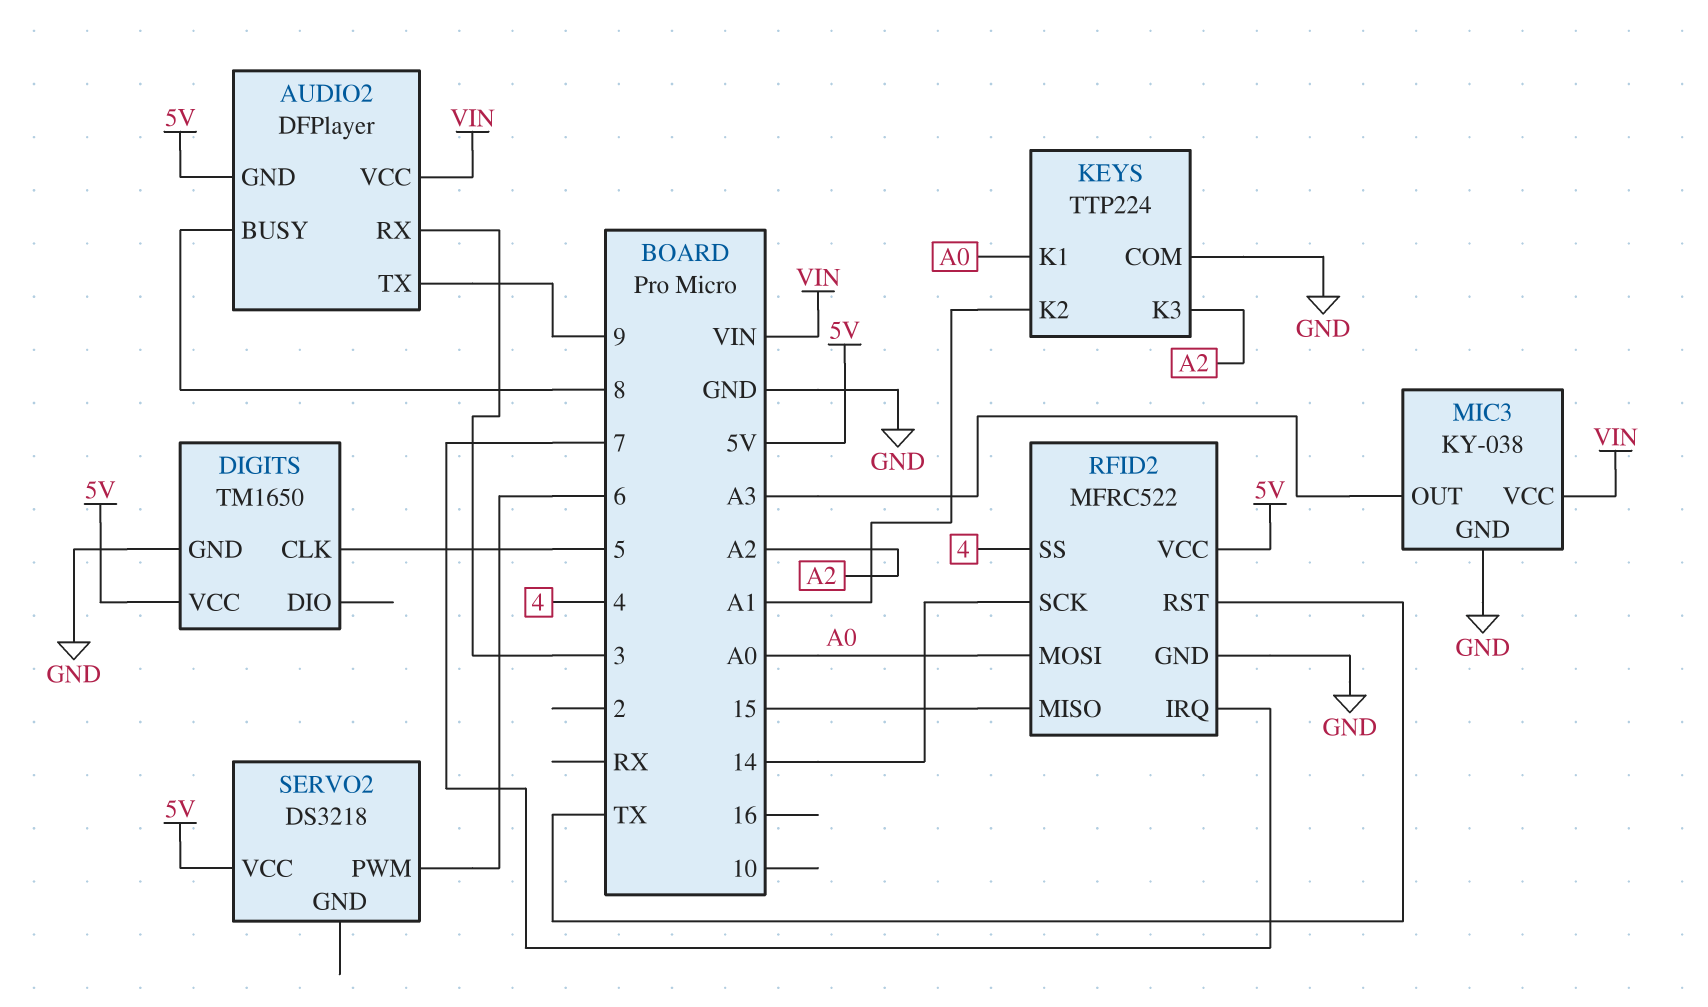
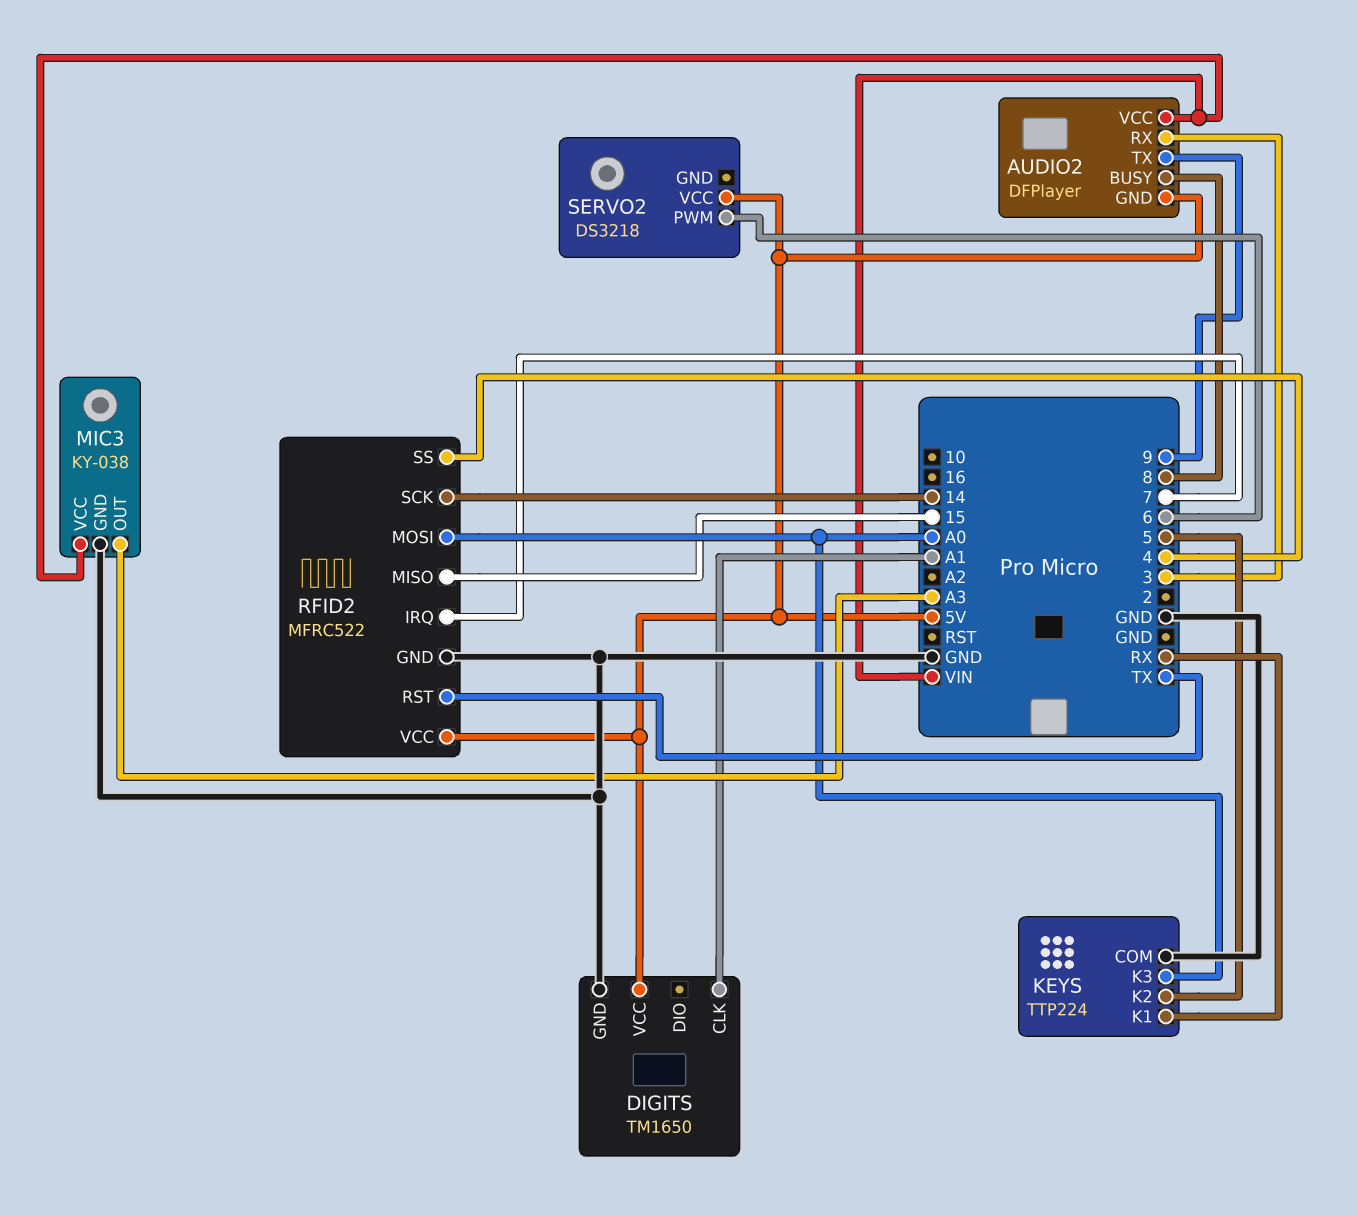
DIGITS pin CLK: 5 -> A1
KEYS pin K1: A0 -> RX
KEYS pin K2: A1 -> 5
KEYS pin K3: A2 -> A0

